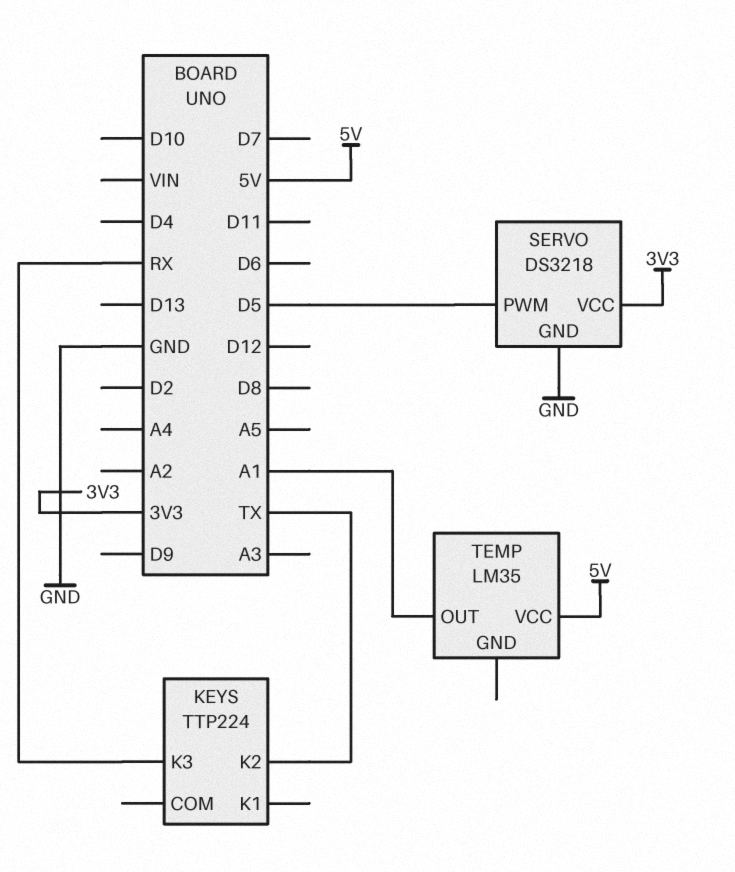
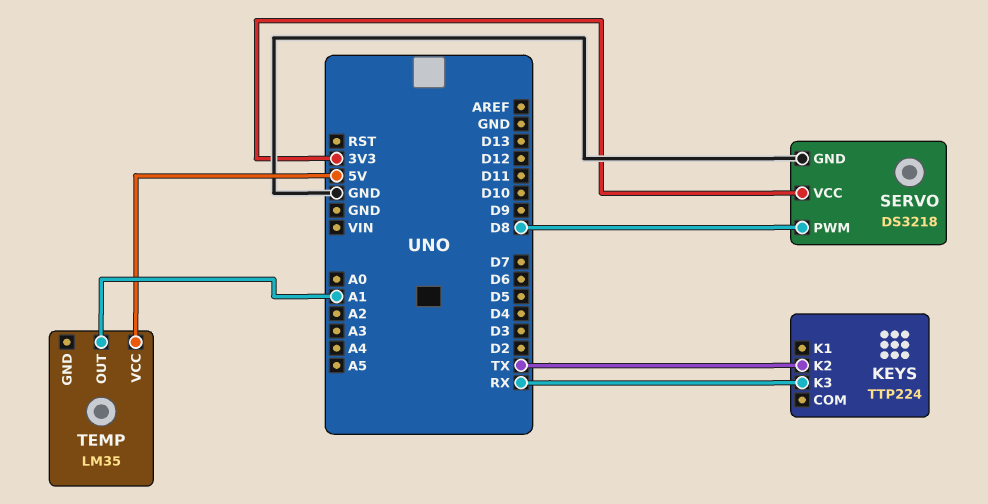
SERVO pin PWM: D5 -> D8

